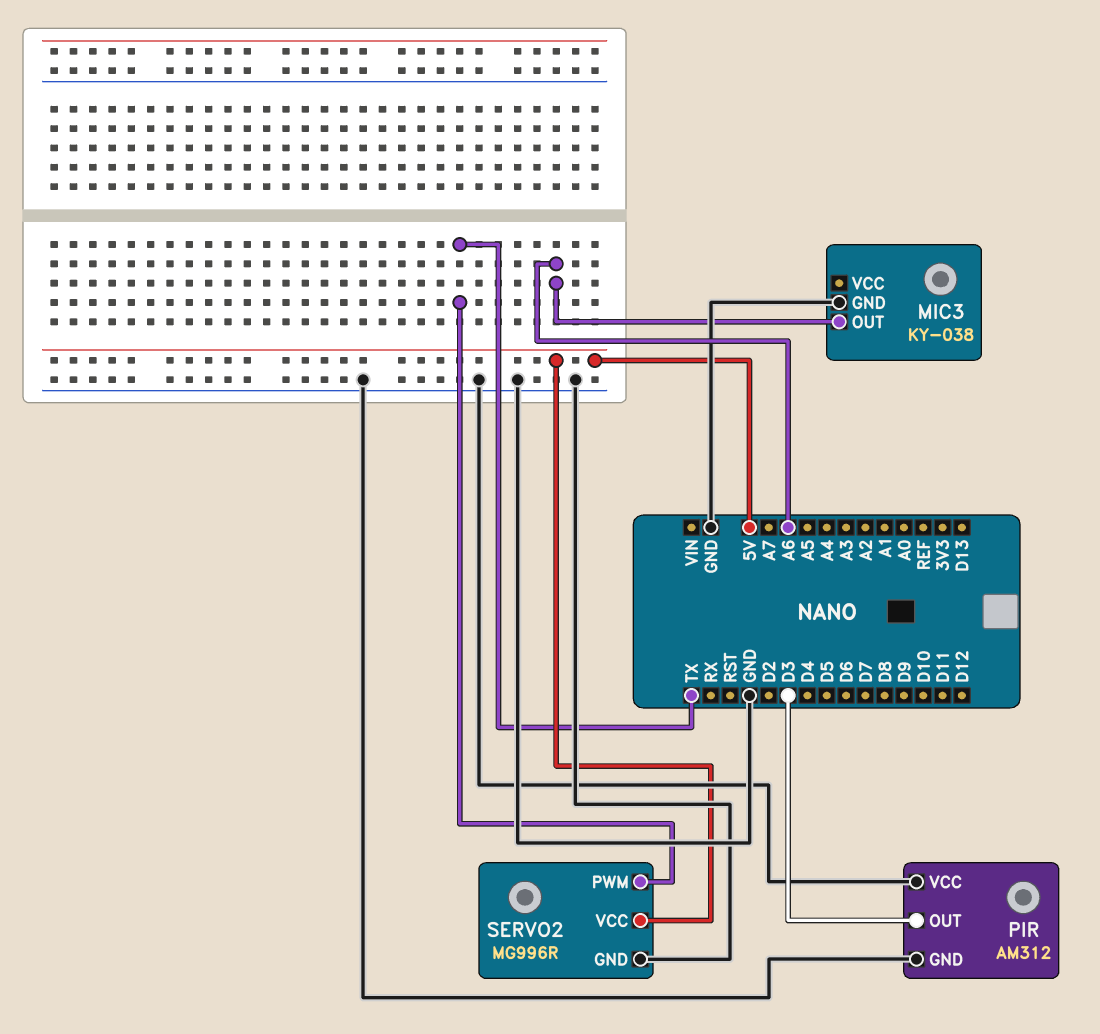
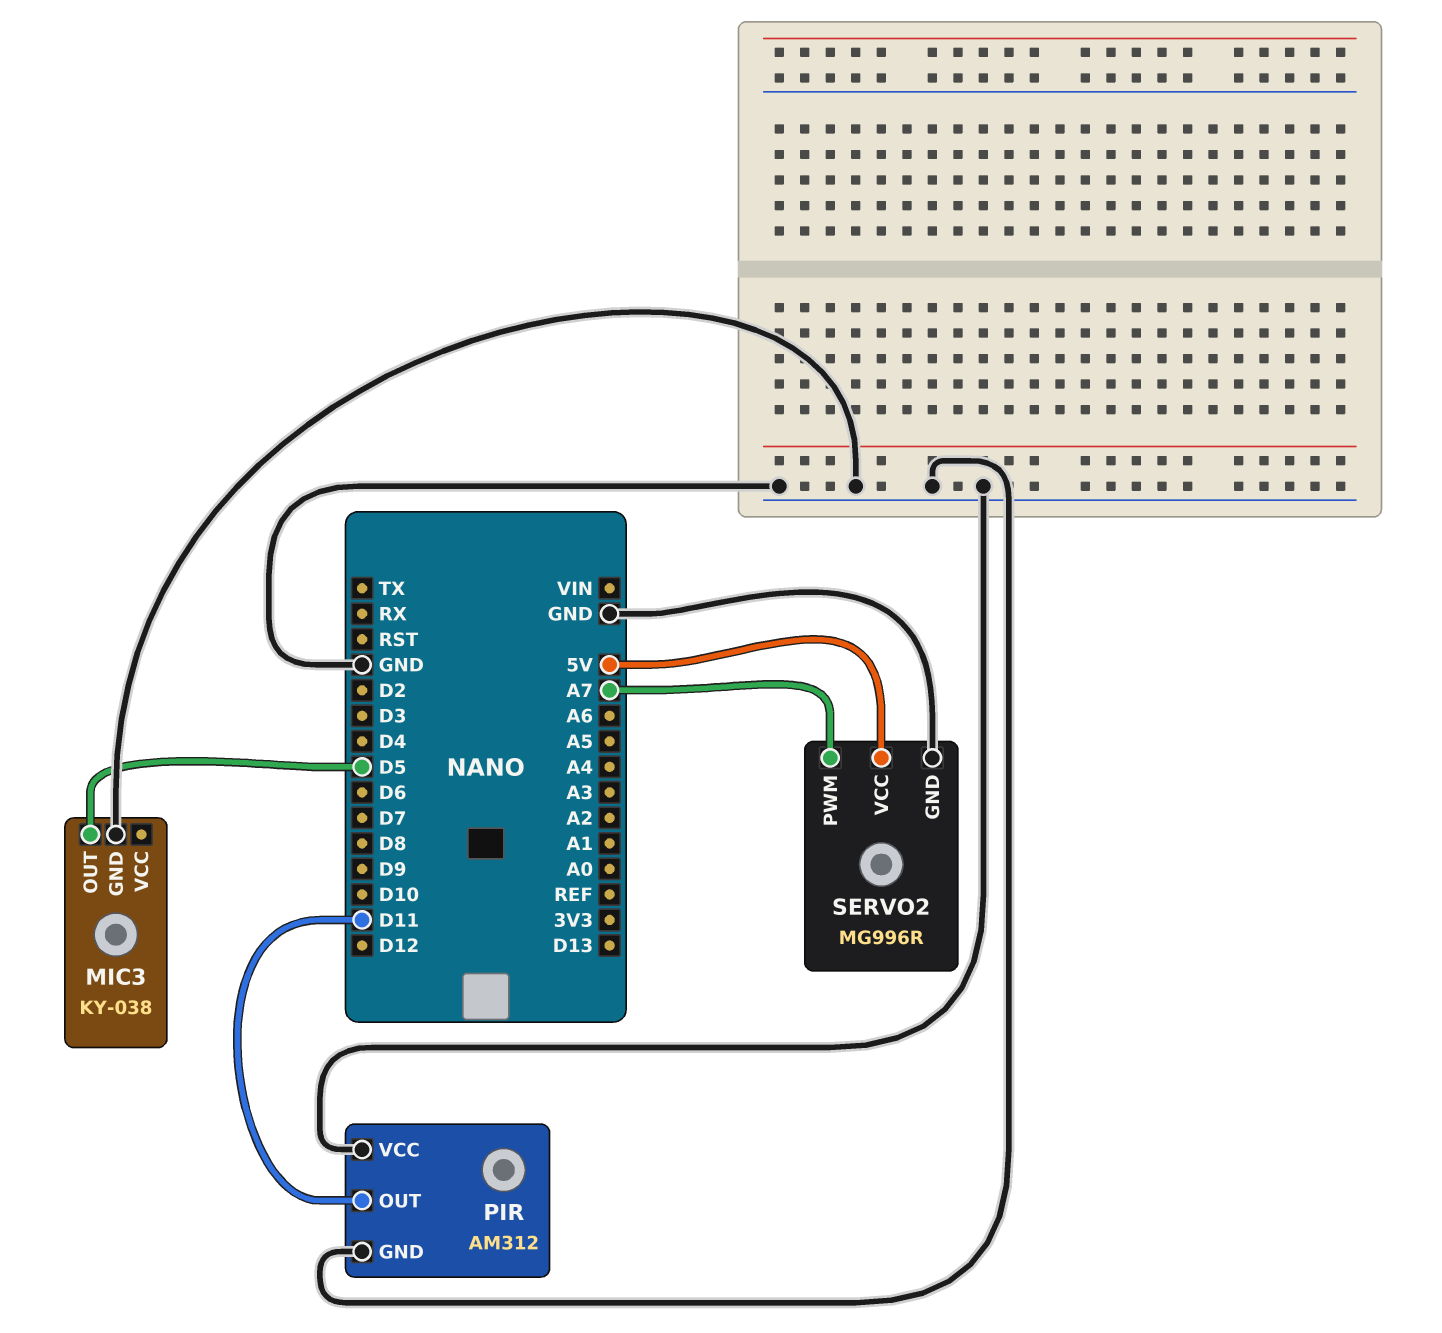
MIC3 pin OUT: A6 -> D5
PIR pin OUT: D3 -> D11
SERVO2 pin PWM: TX -> A7

